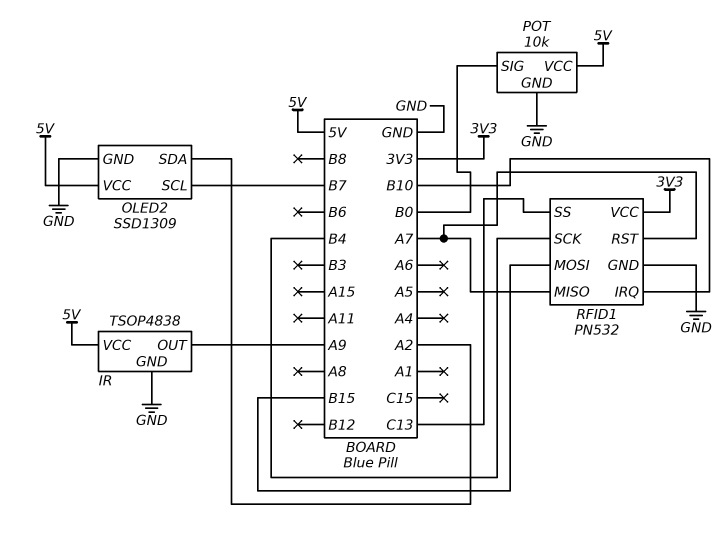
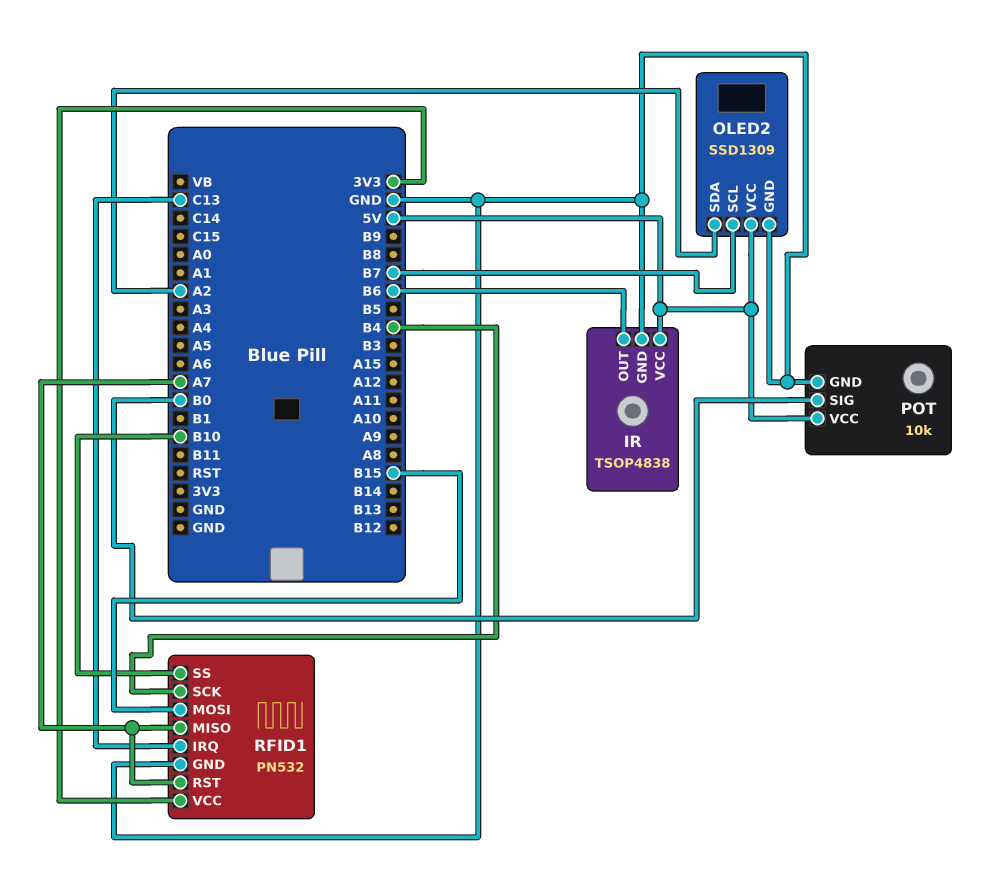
IR pin OUT: A9 -> B6
RFID1 pin IRQ: B10 -> C13
RFID1 pin SS: C13 -> B10

